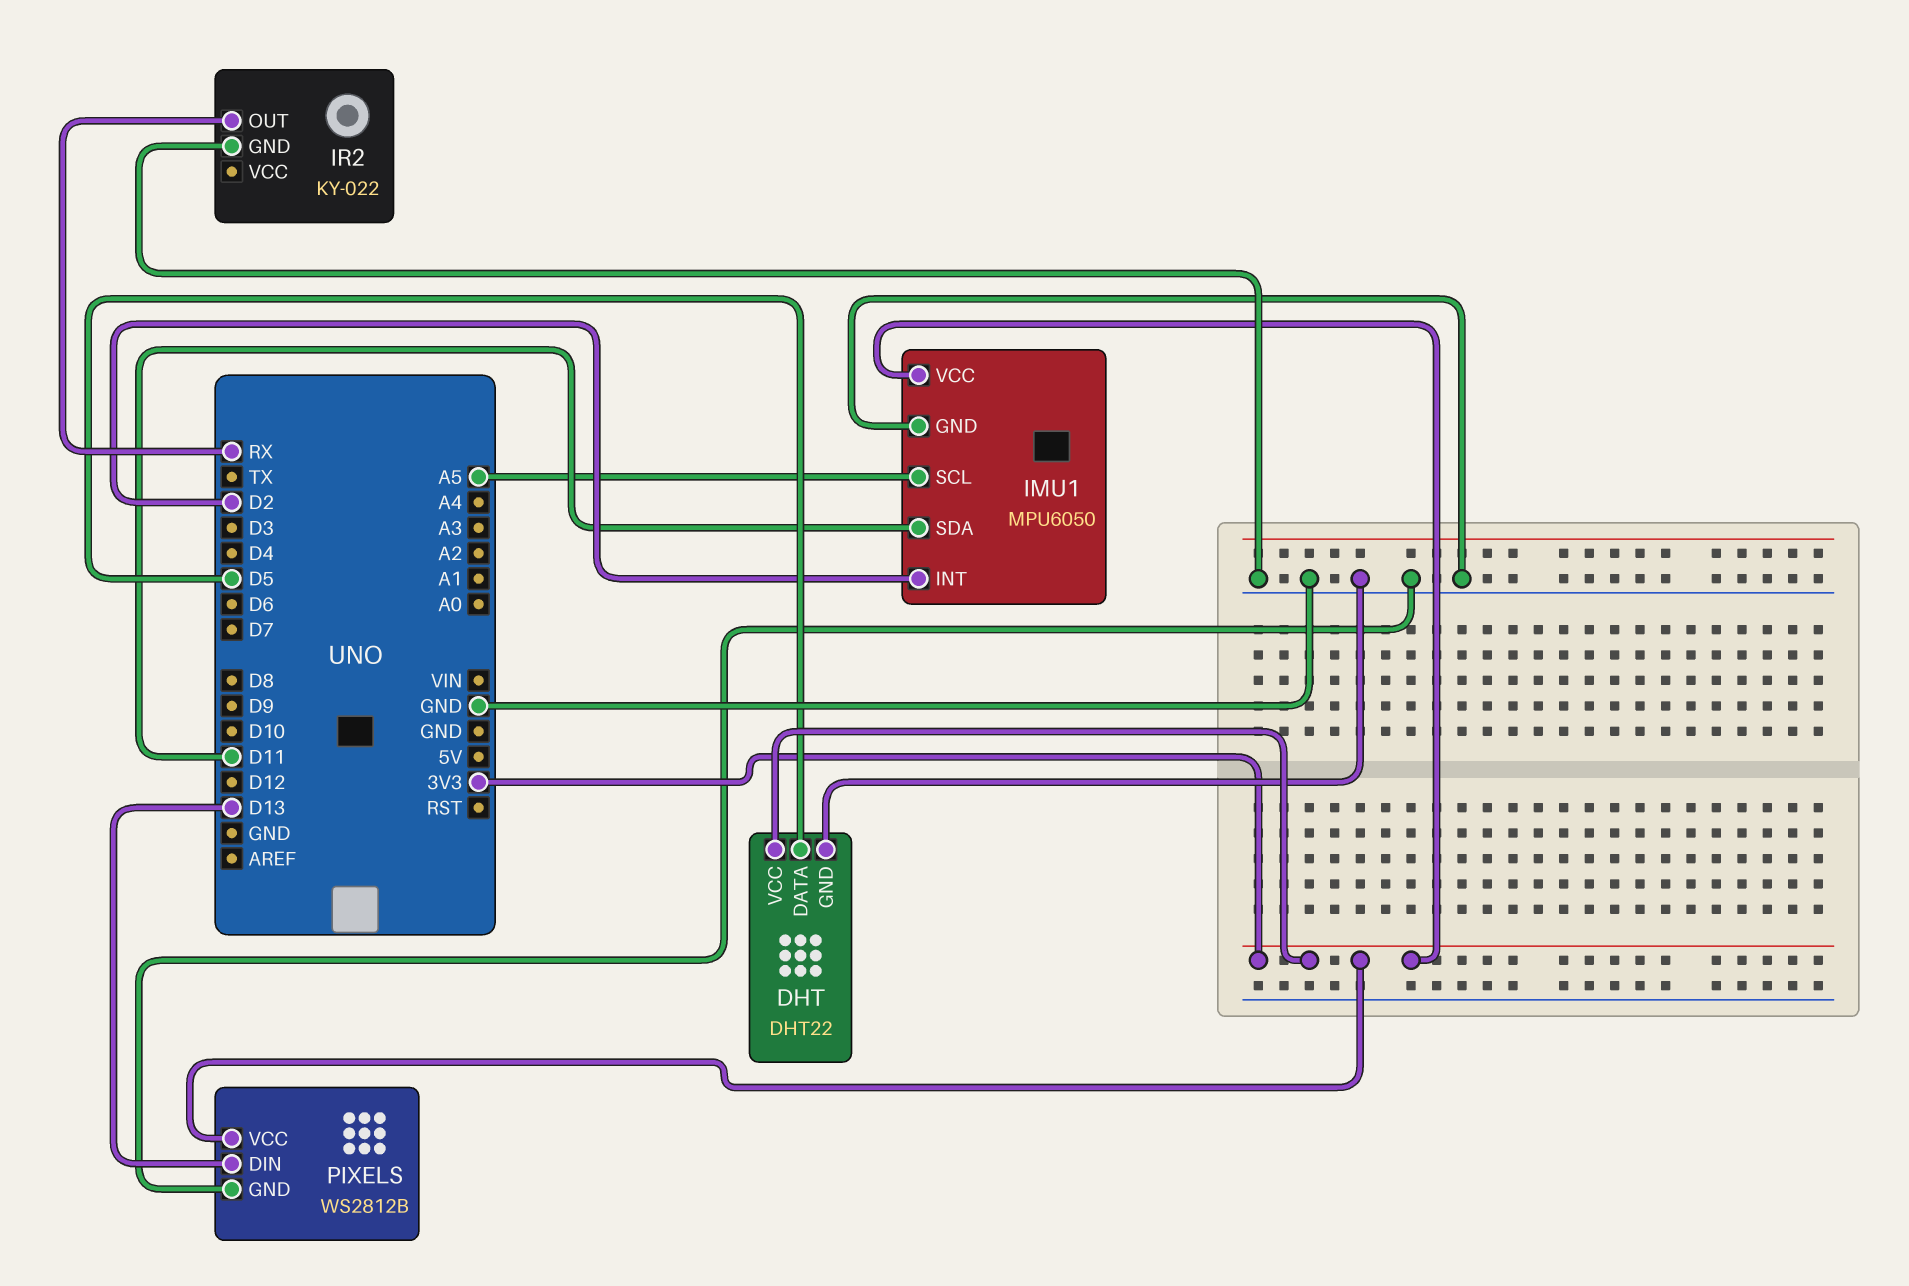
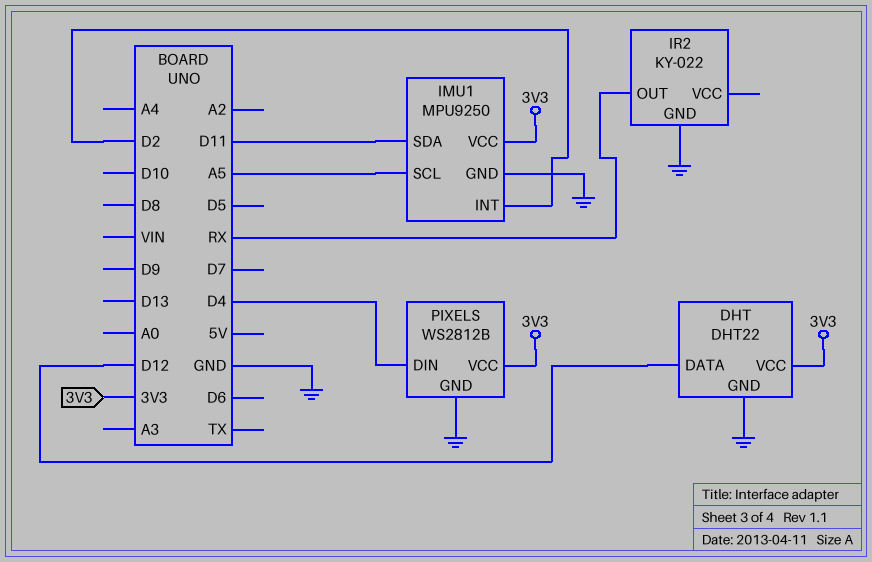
DHT pin DATA: D5 -> D12
IMU1: MPU6050 -> MPU9250
PIXELS pin DIN: D13 -> D4

